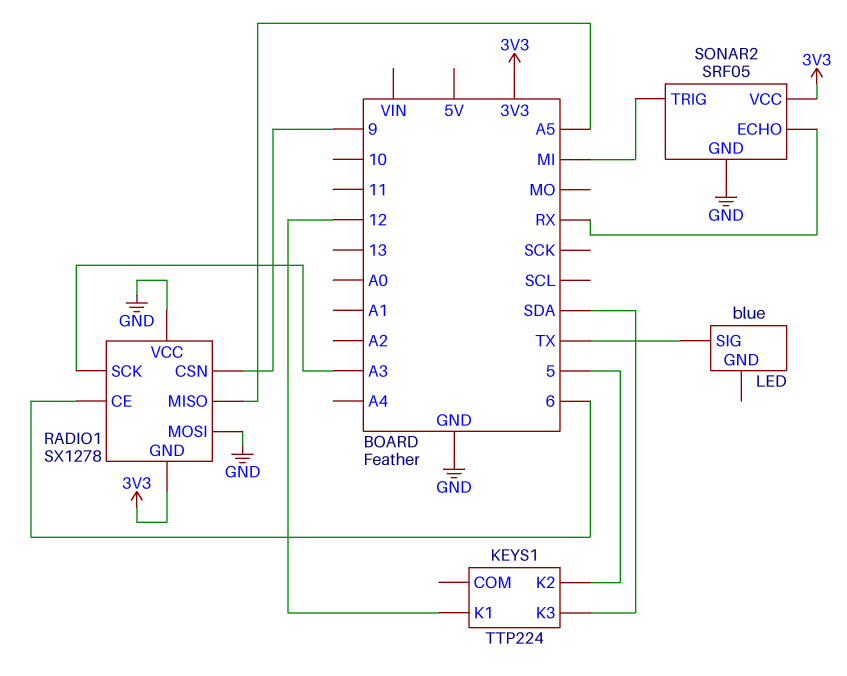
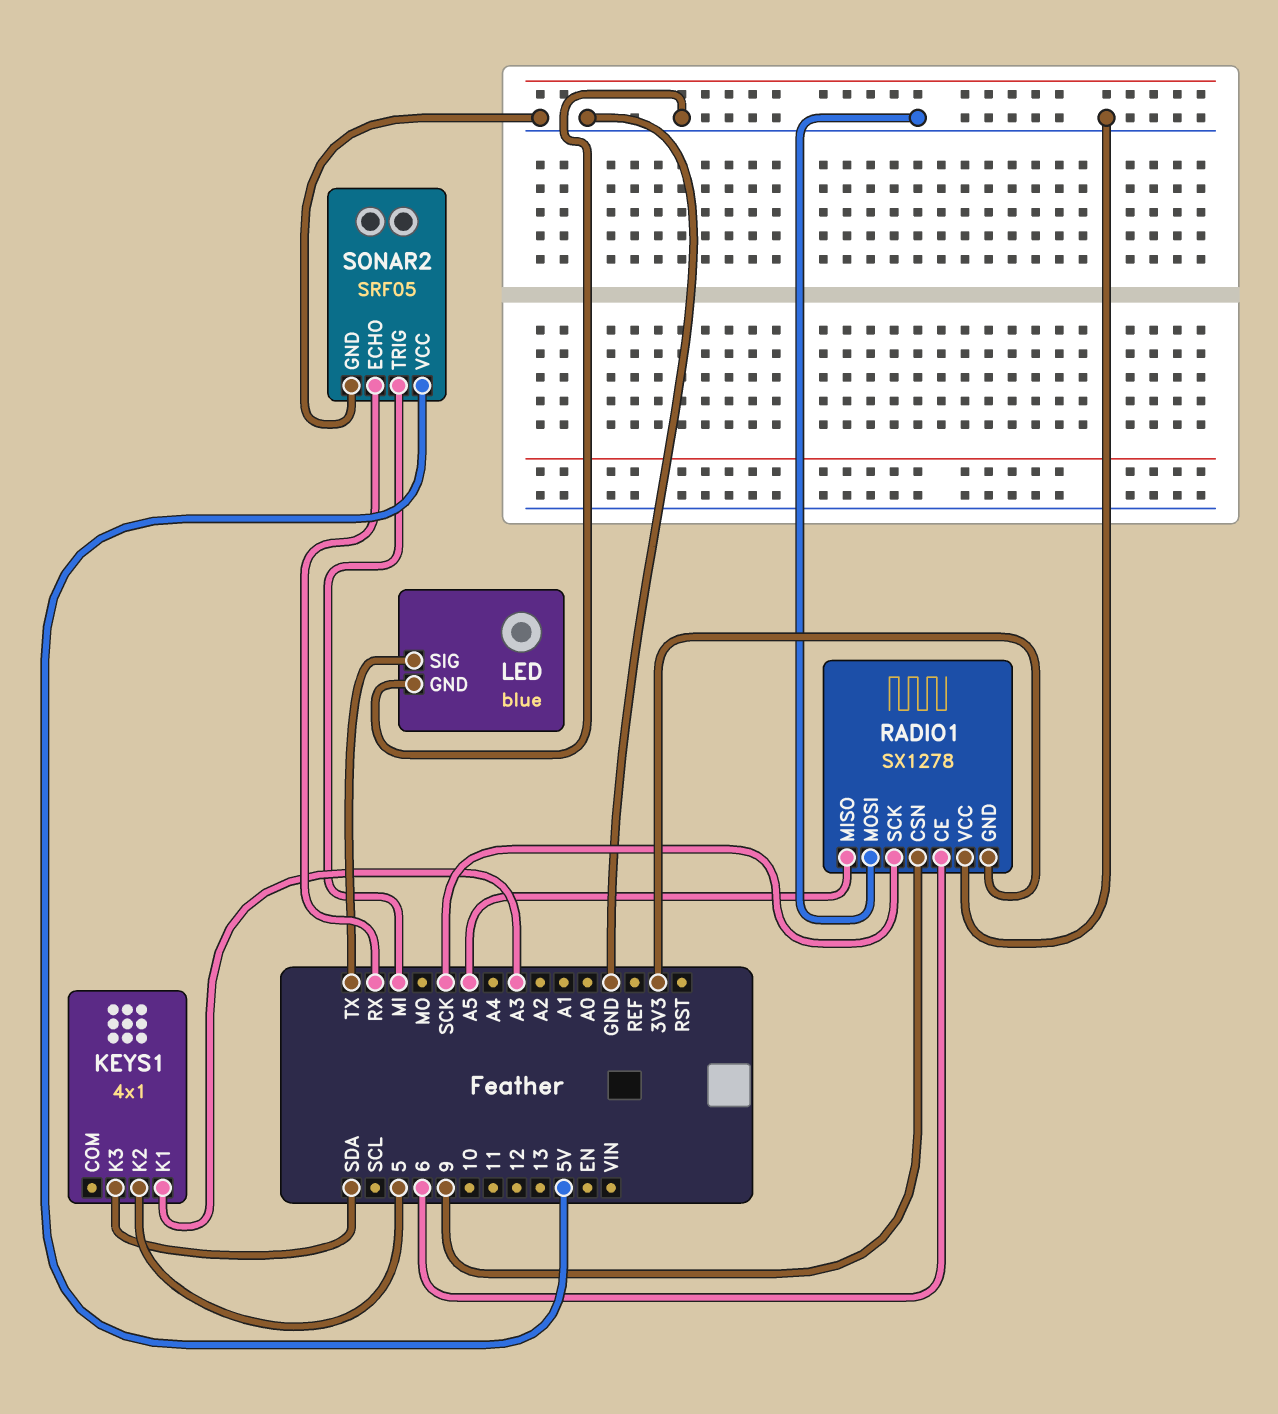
KEYS1: TTP224 -> 4x1
KEYS1 pin K1: 12 -> A3
LED pin GND: none -> GND
RADIO1 pin SCK: A3 -> SCK
SONAR2 pin VCC: 3V3 -> 5V

